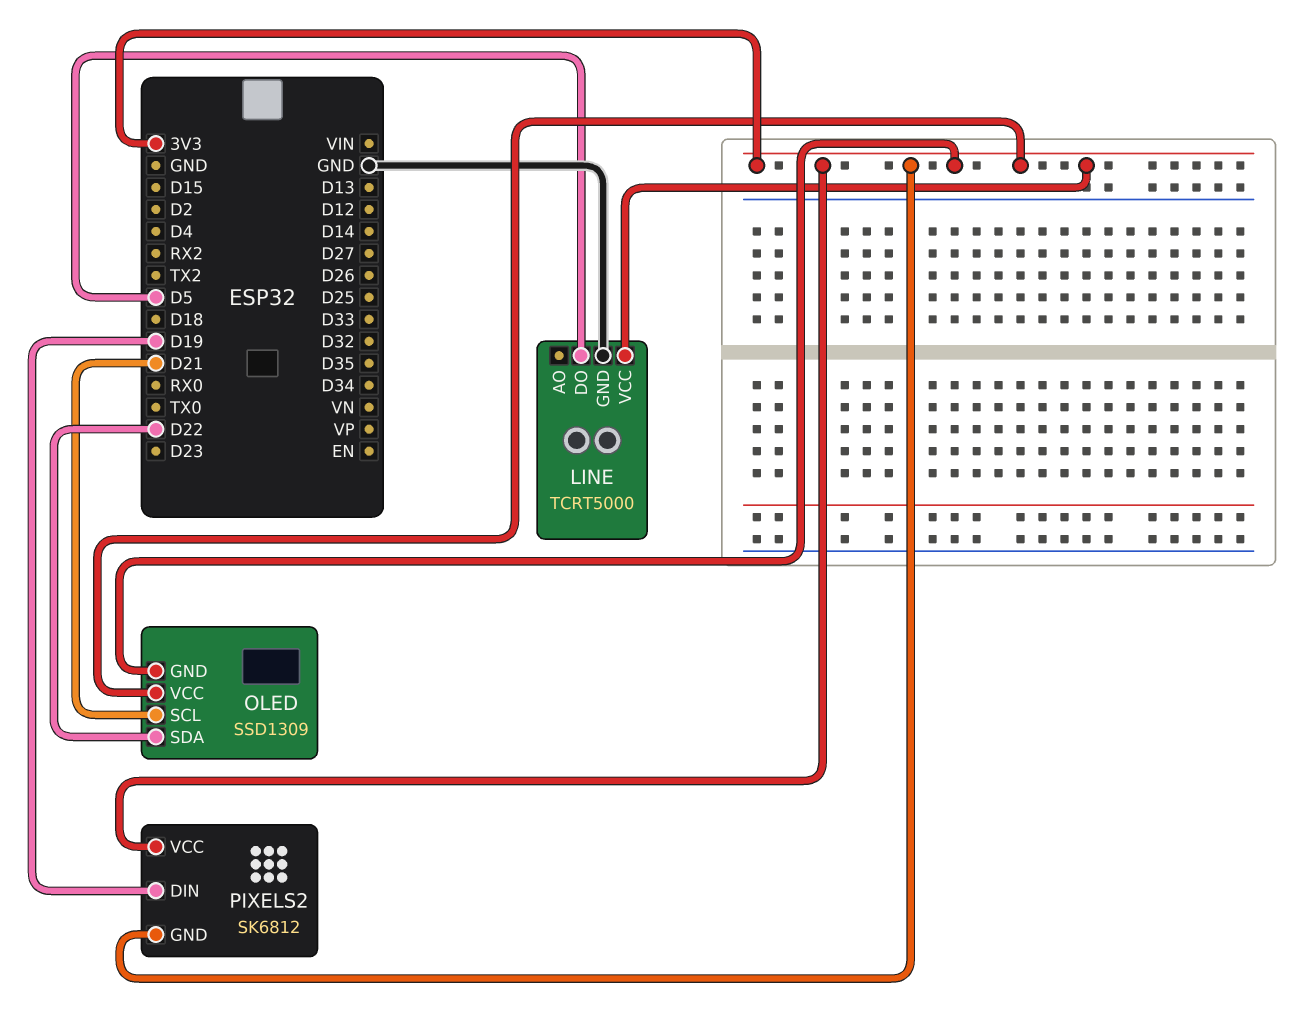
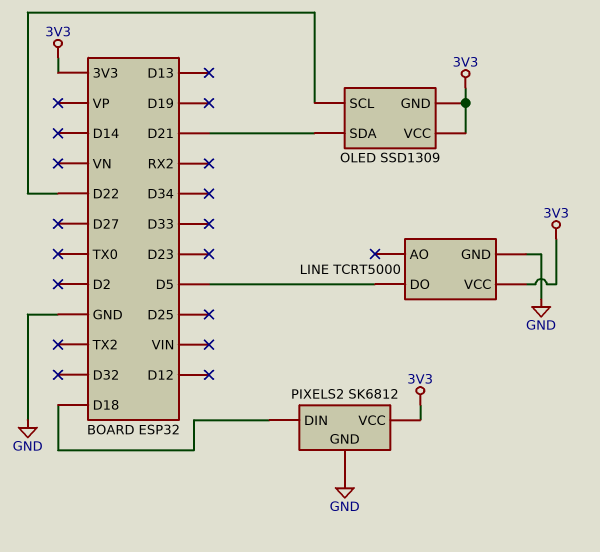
OLED pin SCL: D21 -> D22
OLED pin SDA: D22 -> D21
PIXELS2 pin DIN: D19 -> D18
PIXELS2 pin GND: 3V3 -> GND

